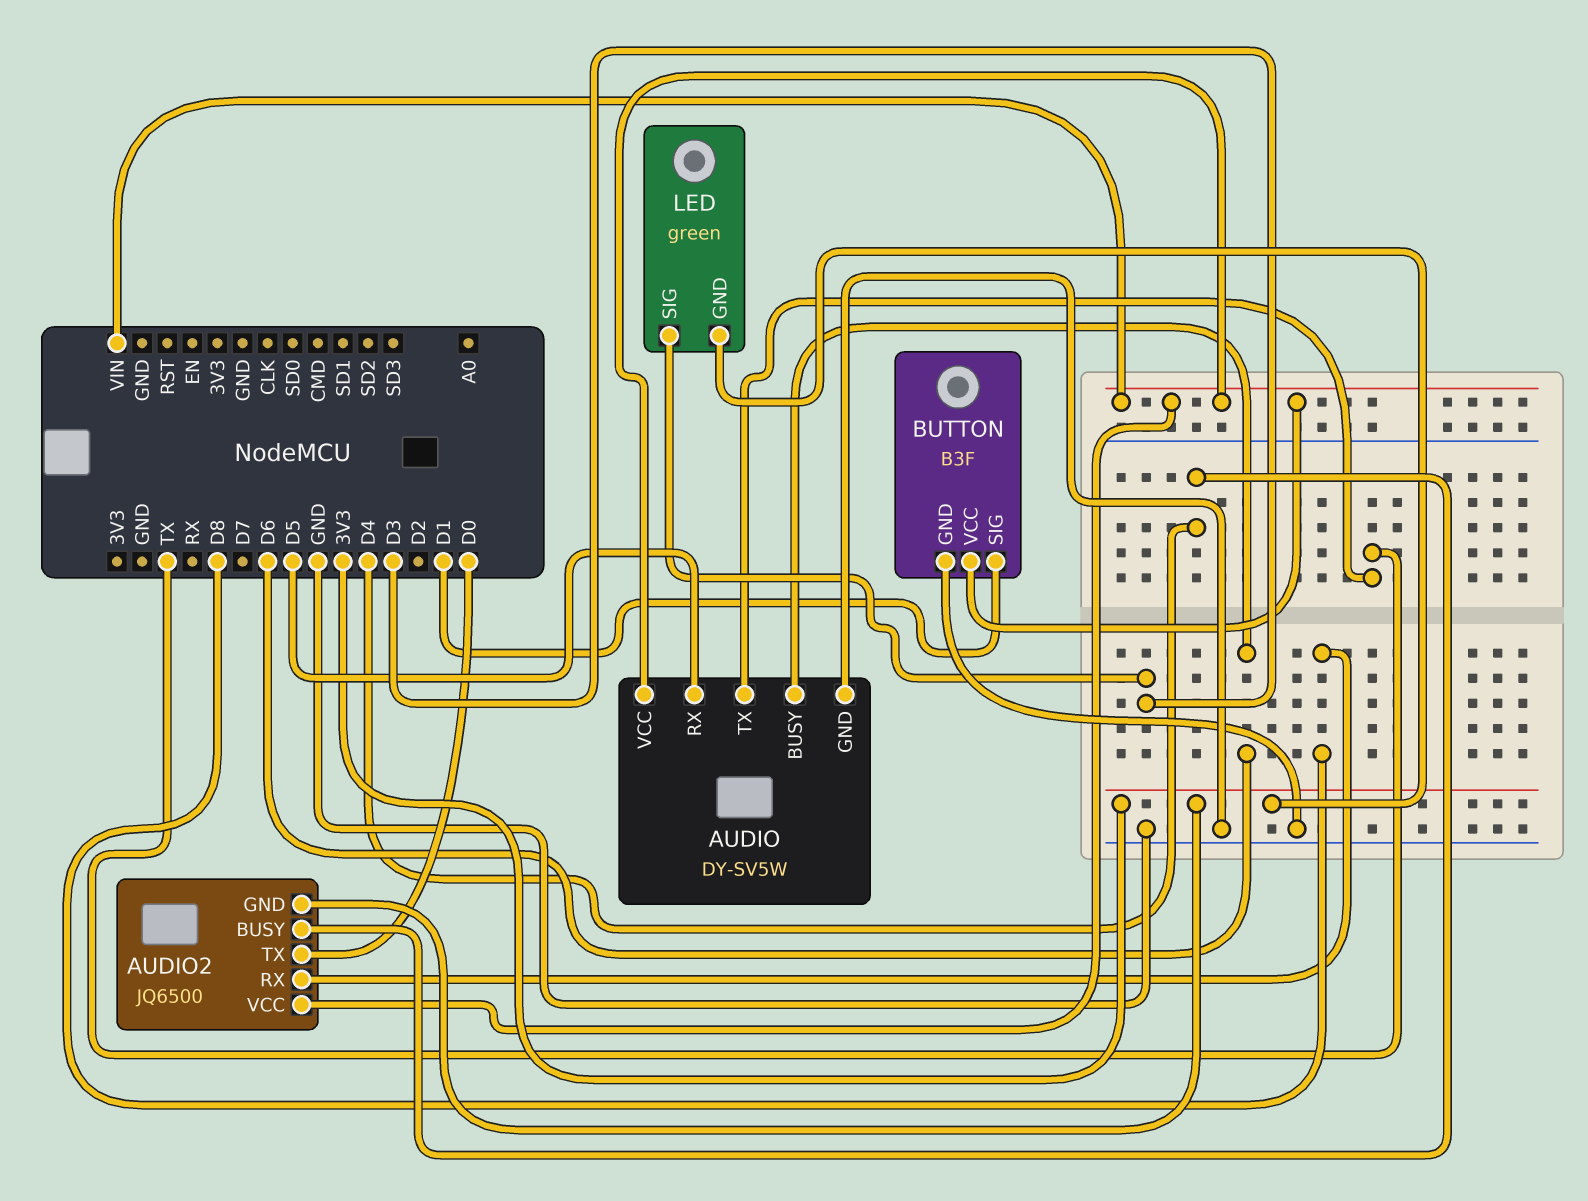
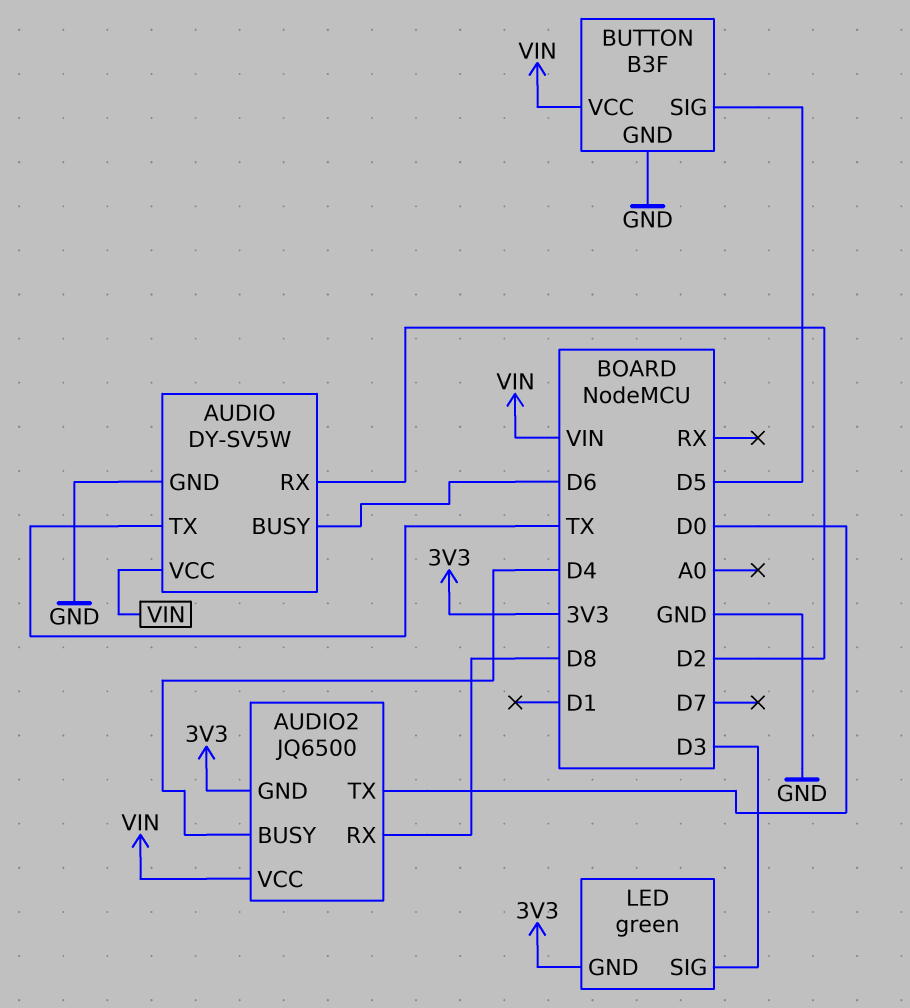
AUDIO pin RX: D5 -> D2
BUTTON pin SIG: D1 -> D5

